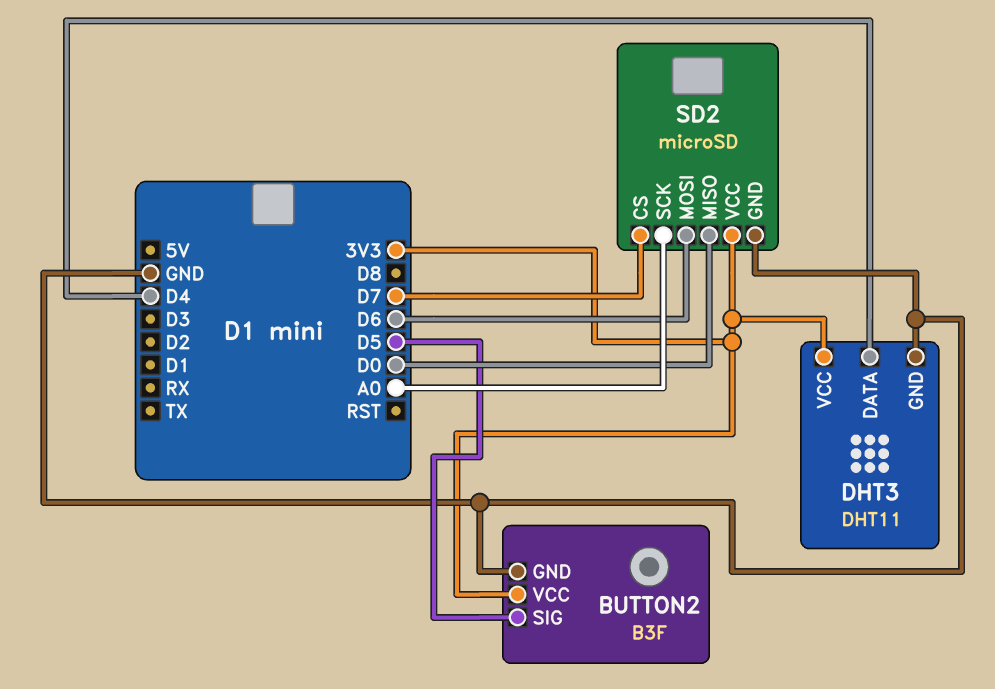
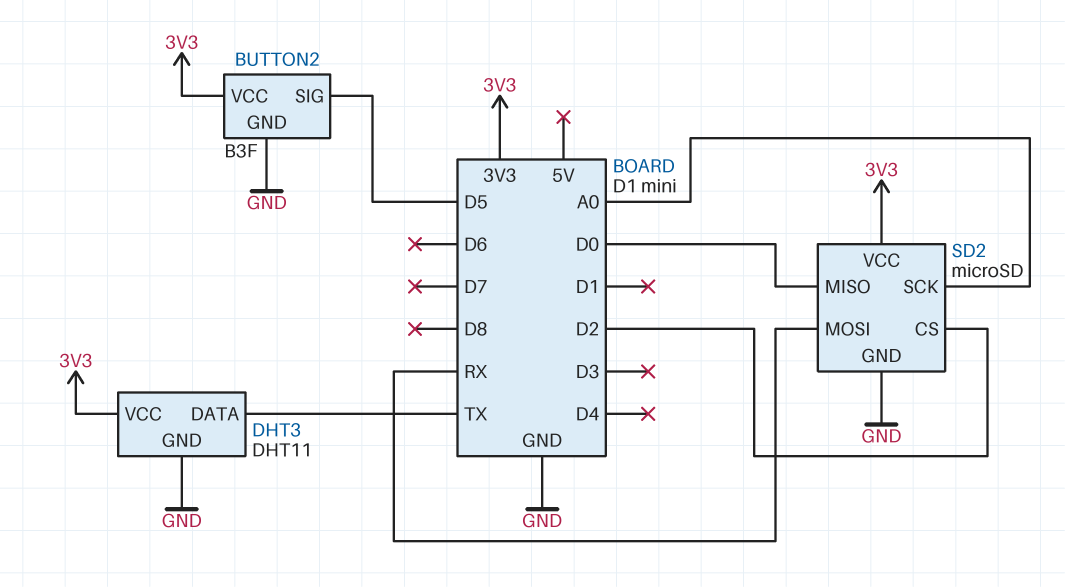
DHT3 pin DATA: D4 -> TX
SD2 pin CS: D7 -> D2
SD2 pin MOSI: D6 -> RX

